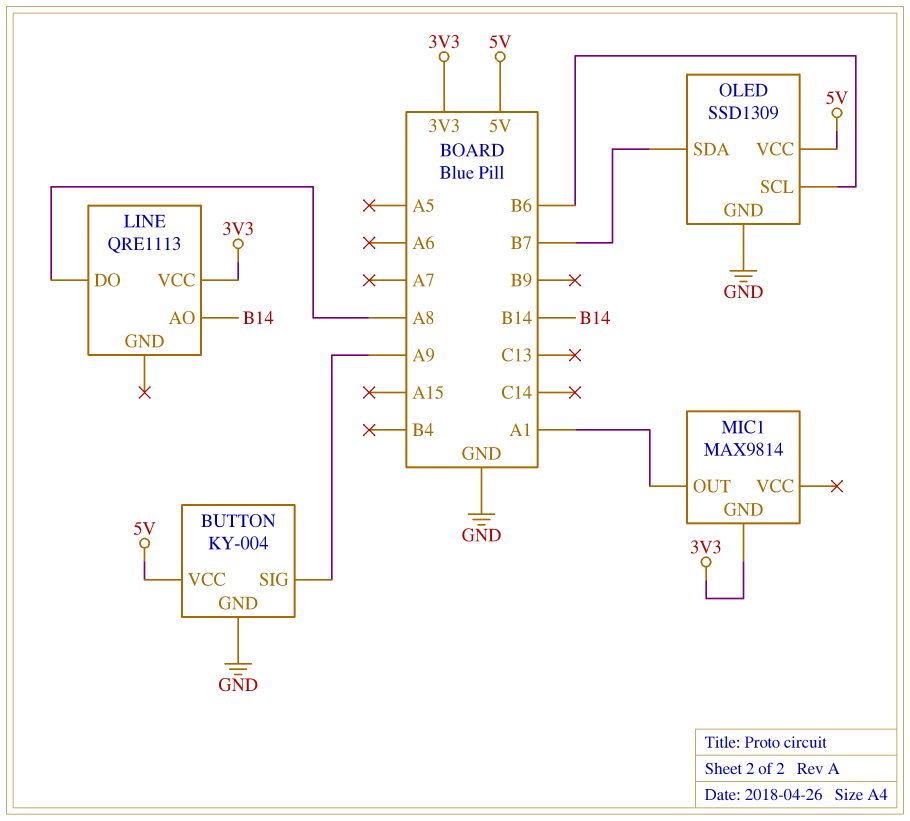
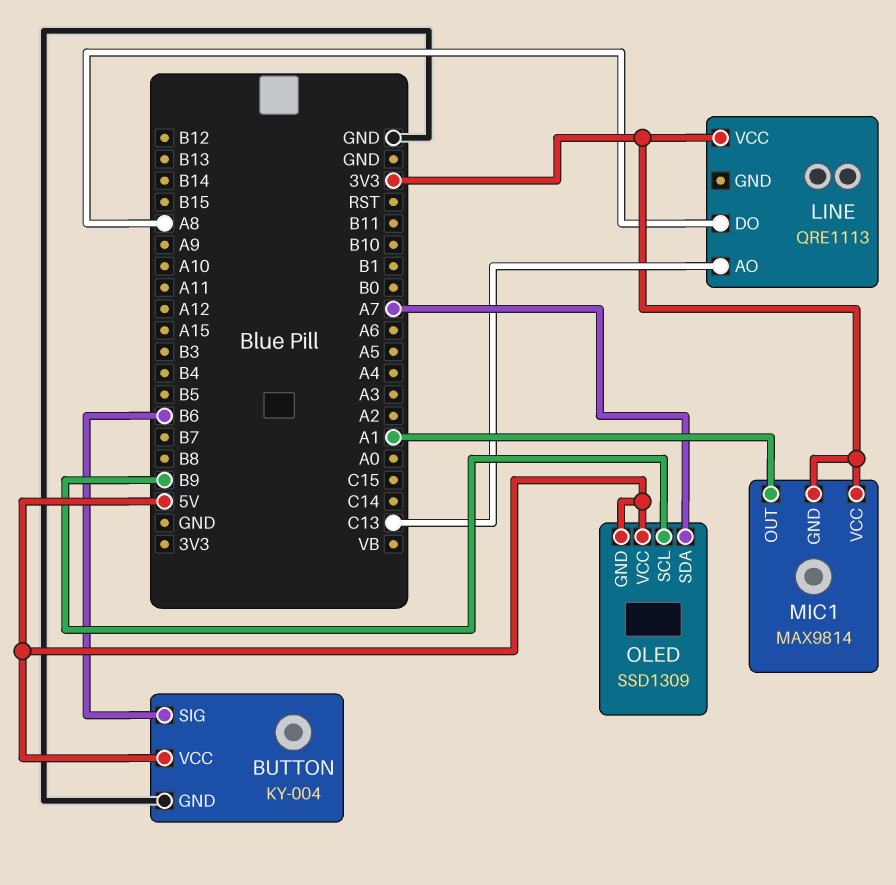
BUTTON pin SIG: A9 -> B6
LINE pin AO: B14 -> C13
MIC1 pin VCC: none -> 3V3
OLED pin GND: GND -> 5V
OLED pin SCL: B6 -> B9
OLED pin SDA: B7 -> A7

